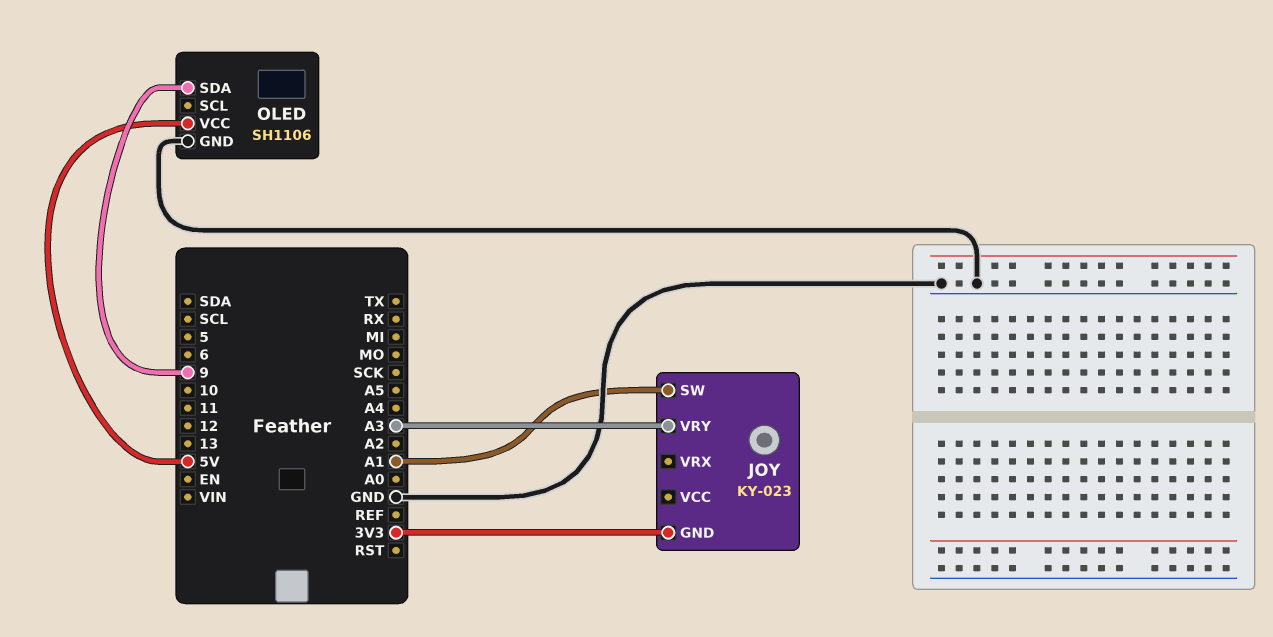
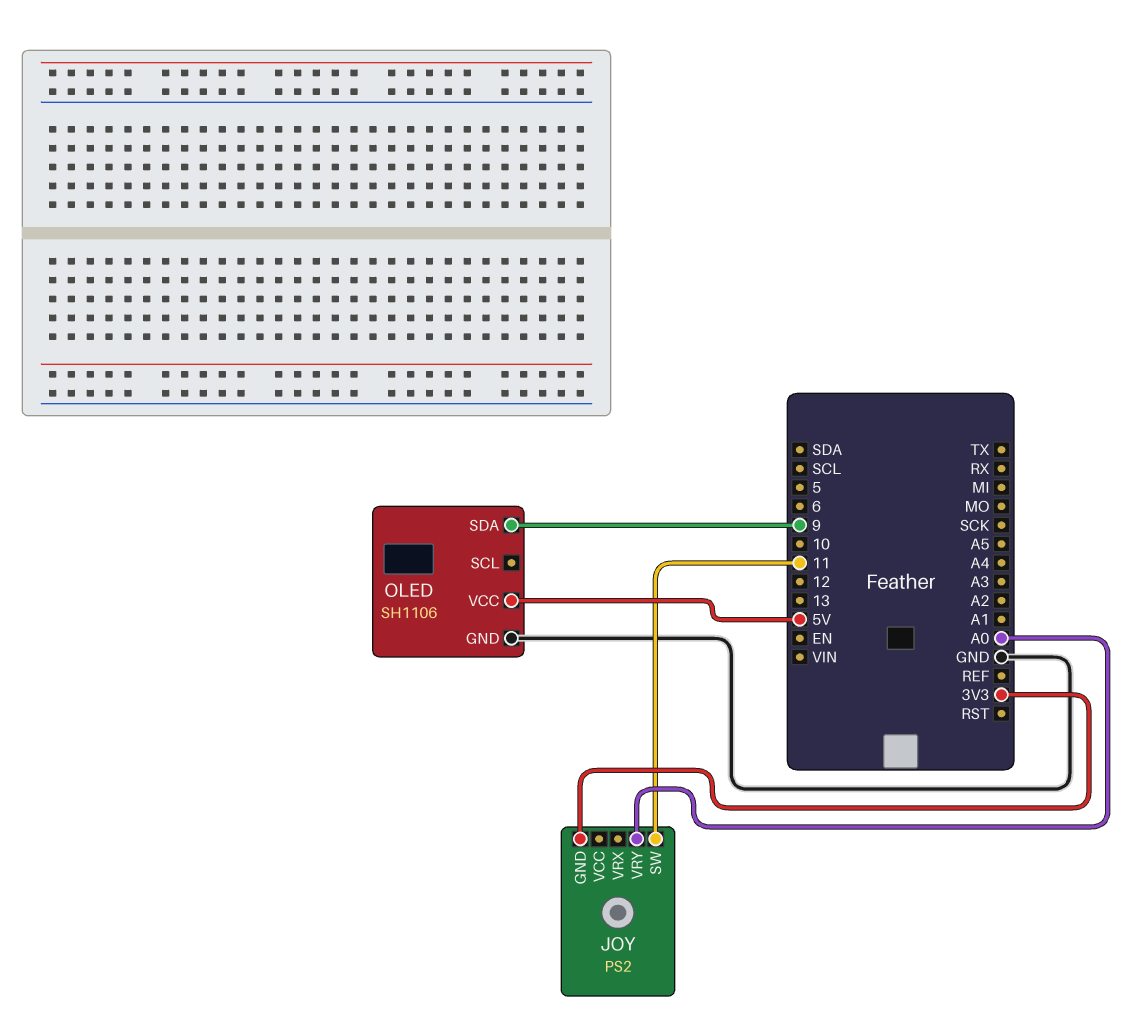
JOY: KY-023 -> PS2
JOY pin SW: A1 -> 11
JOY pin VRY: A3 -> A0

